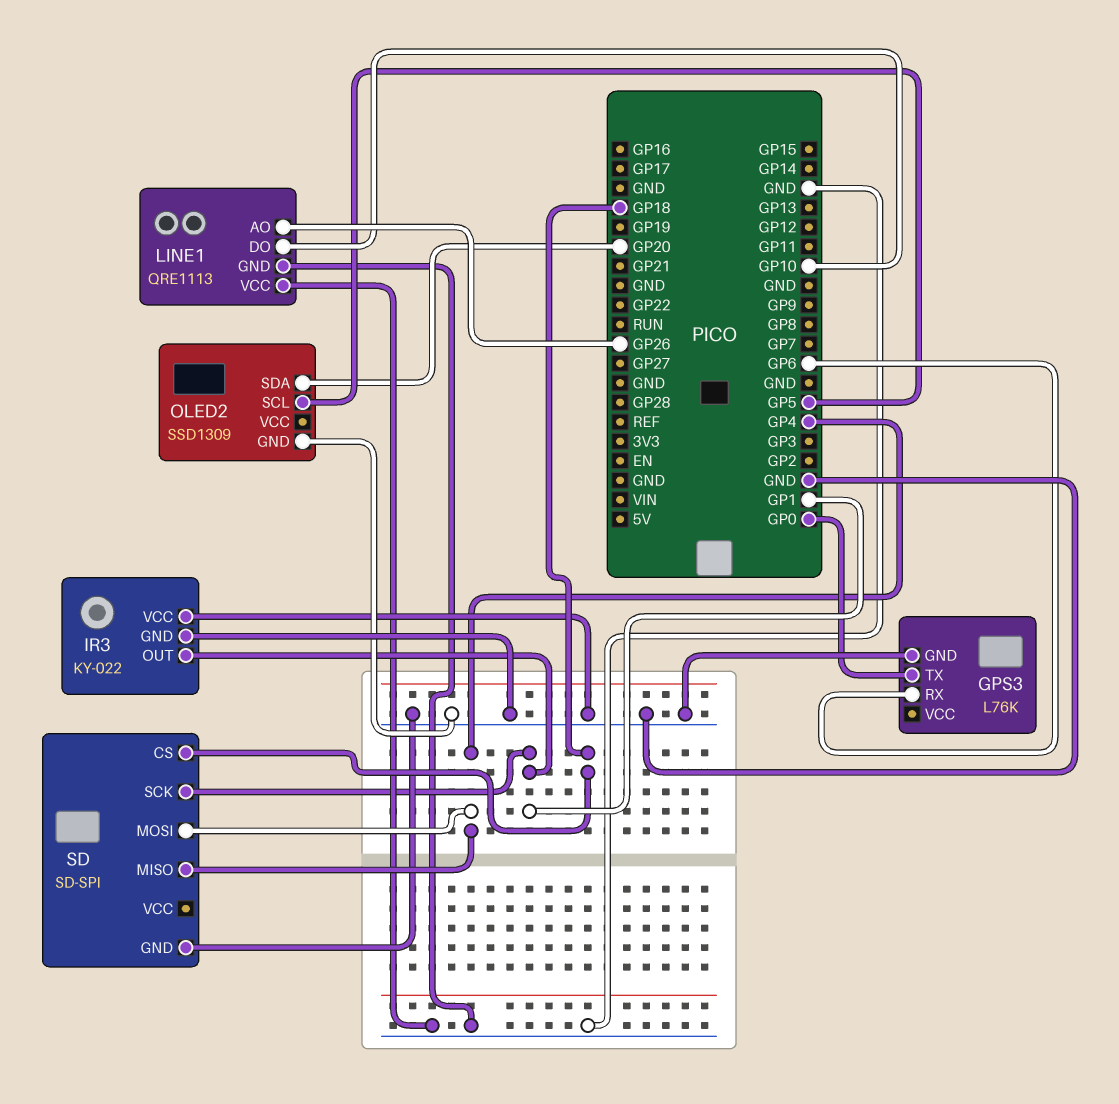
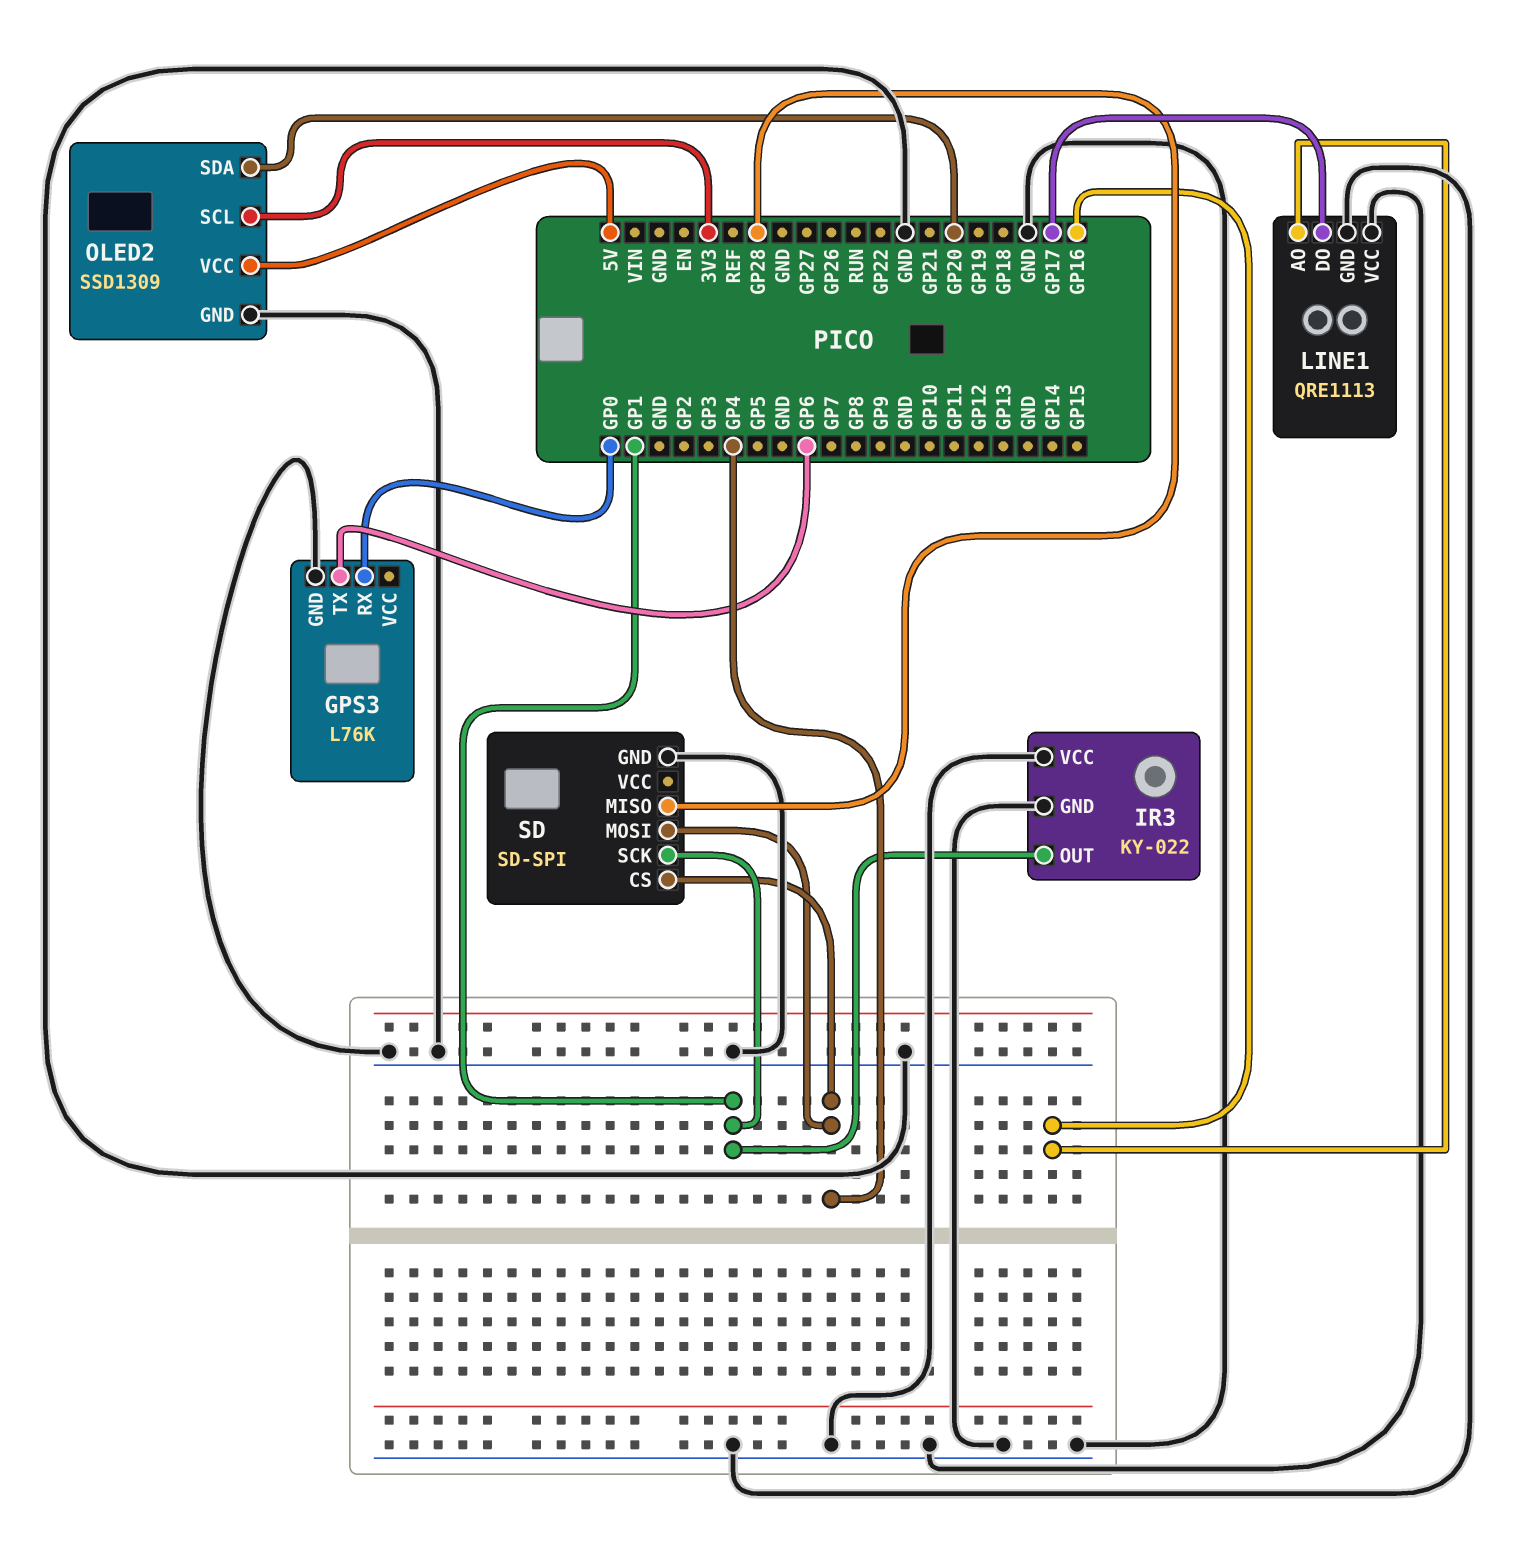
GPS3 pin RX: GP6 -> GP0
GPS3 pin TX: GP0 -> GP6
LINE1 pin AO: GP26 -> GP16
LINE1 pin DO: GP10 -> GP17
OLED2 pin SCL: GP5 -> 3V3
OLED2 pin VCC: none -> 5V
SD pin CS: GP18 -> GP4
SD pin MISO: GP4 -> GP28

